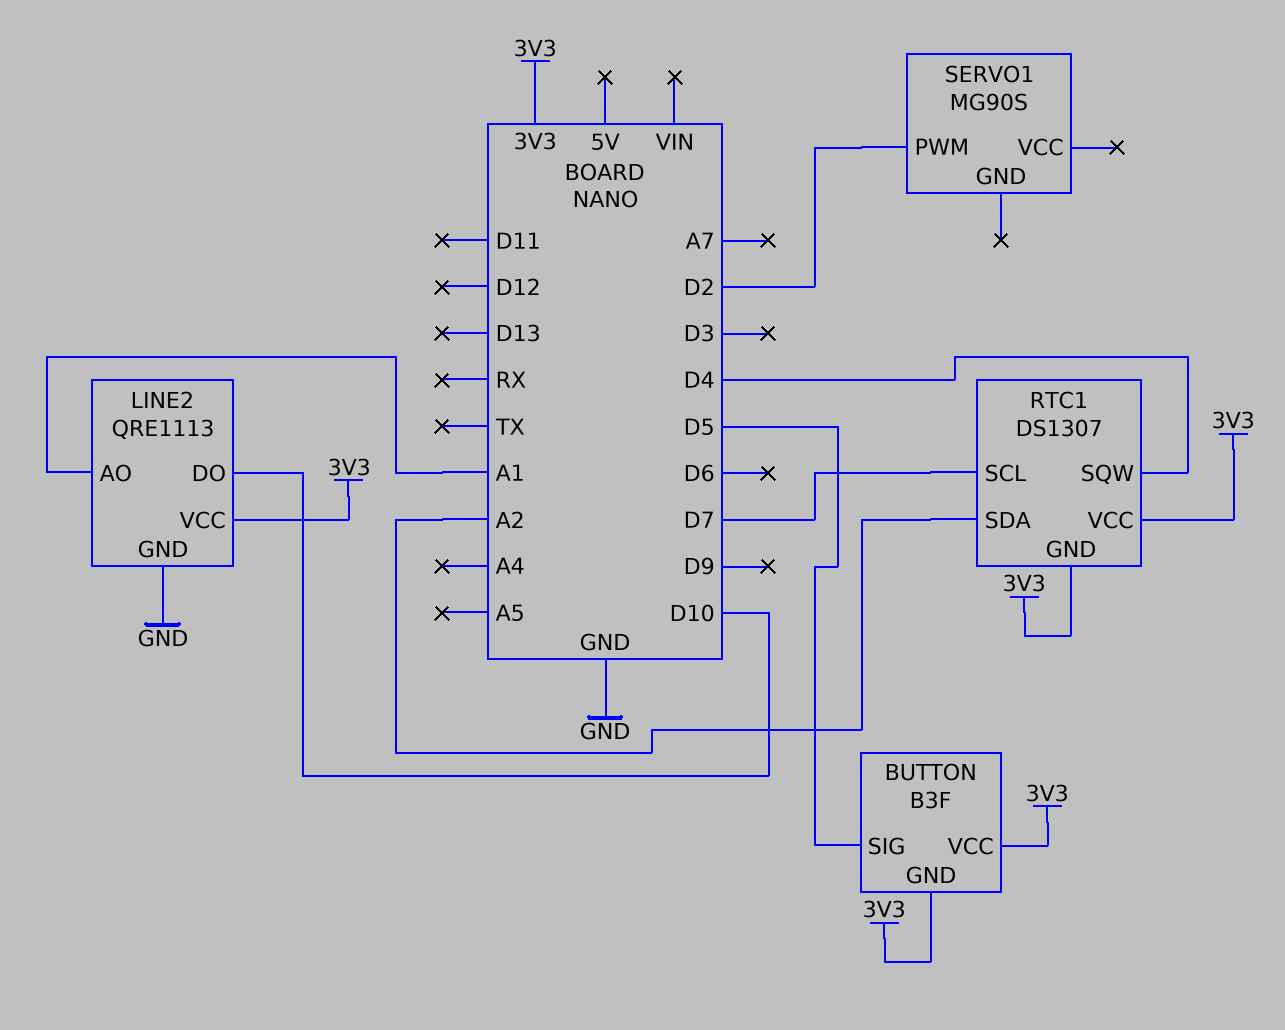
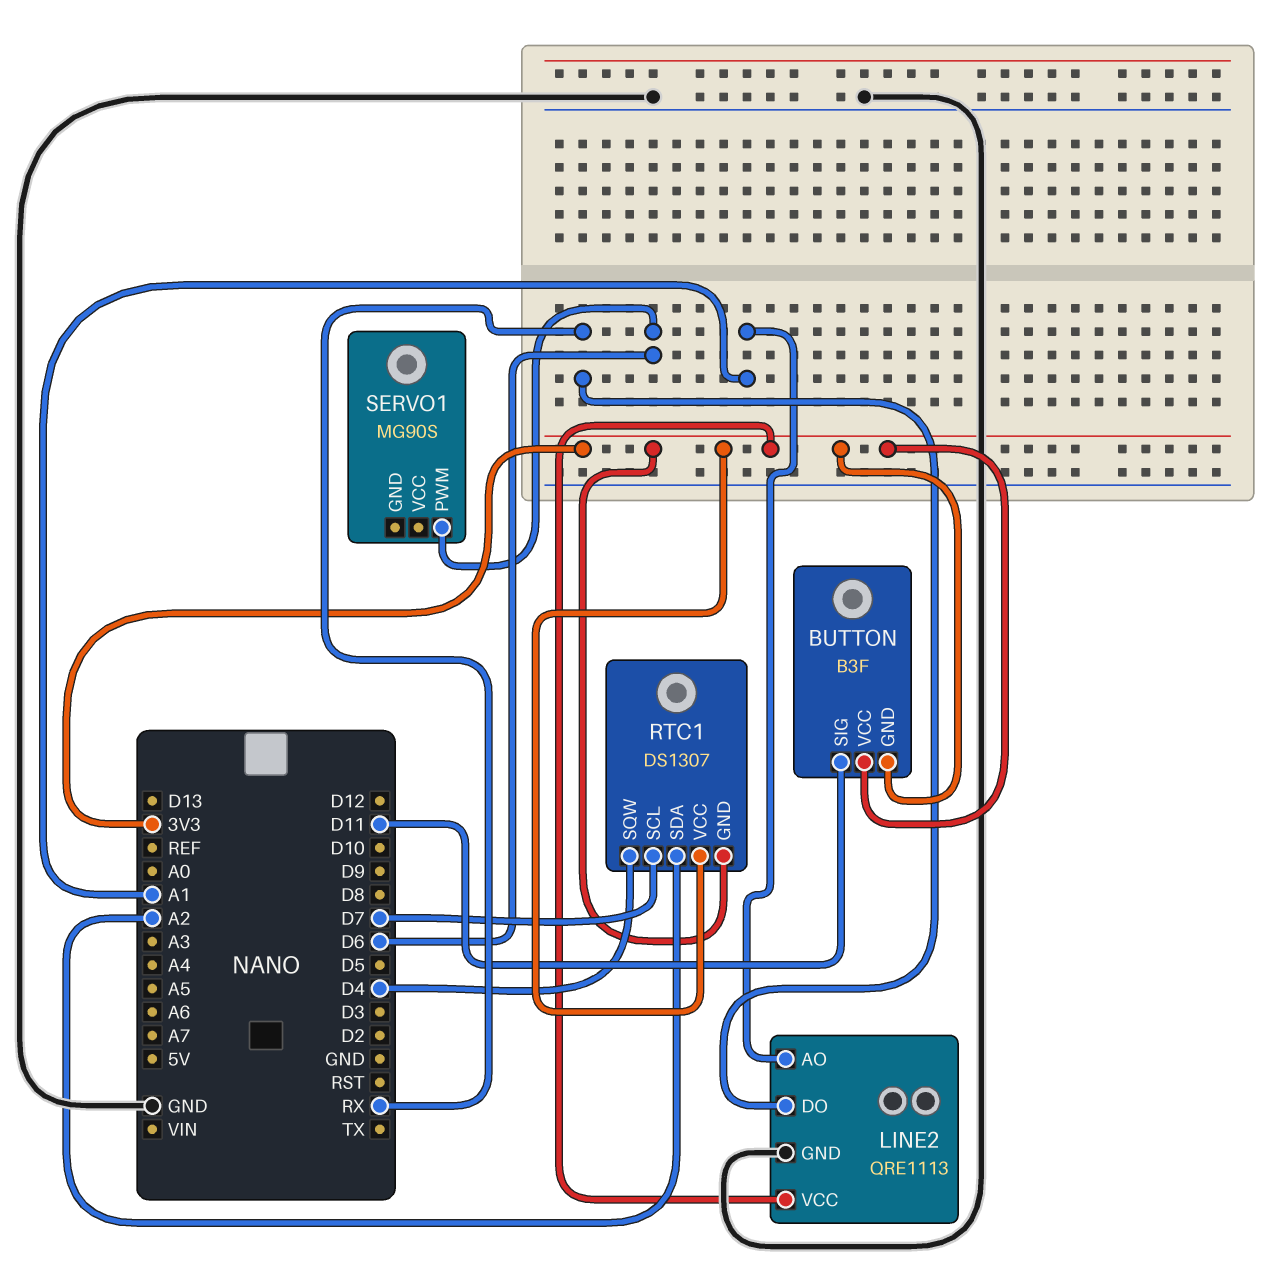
BUTTON pin SIG: D5 -> D11
LINE2 pin DO: D10 -> RX
SERVO1 pin PWM: D2 -> D6

